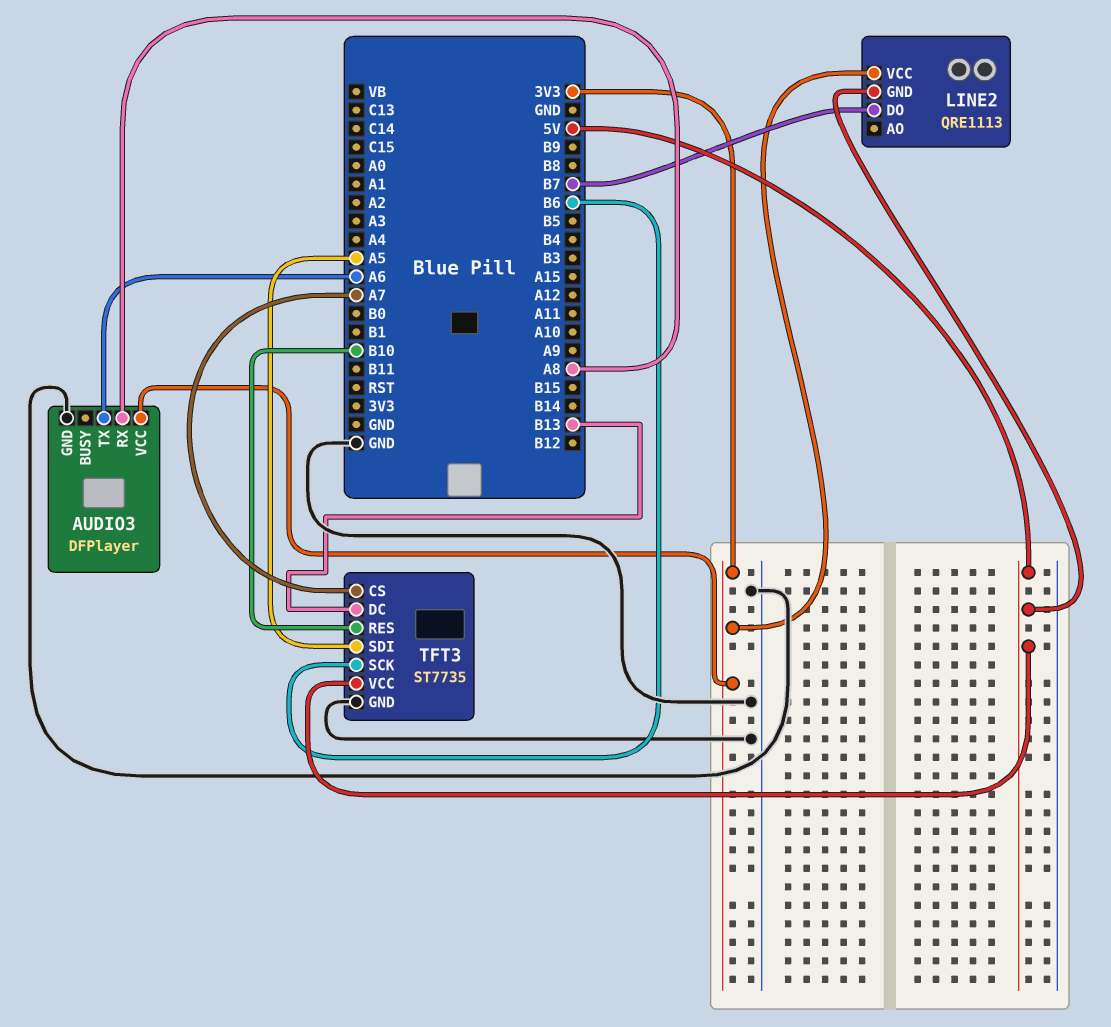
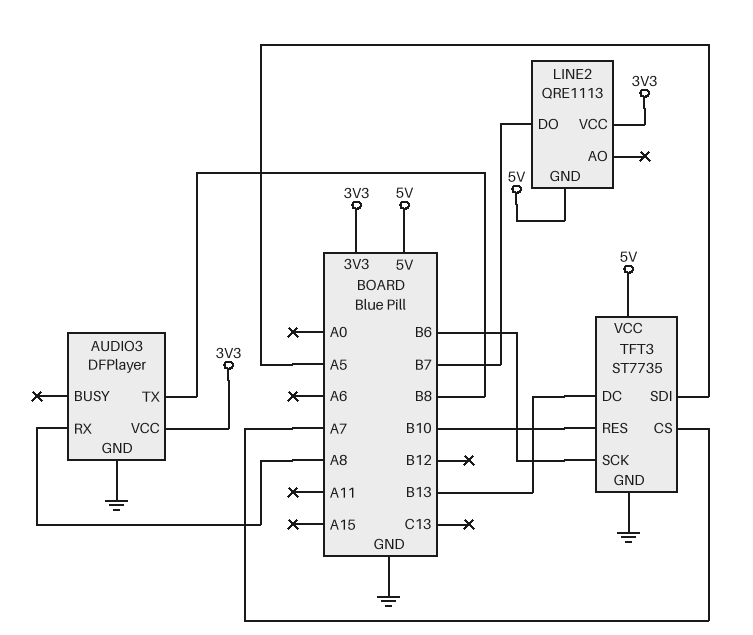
AUDIO3 pin TX: A6 -> B8

